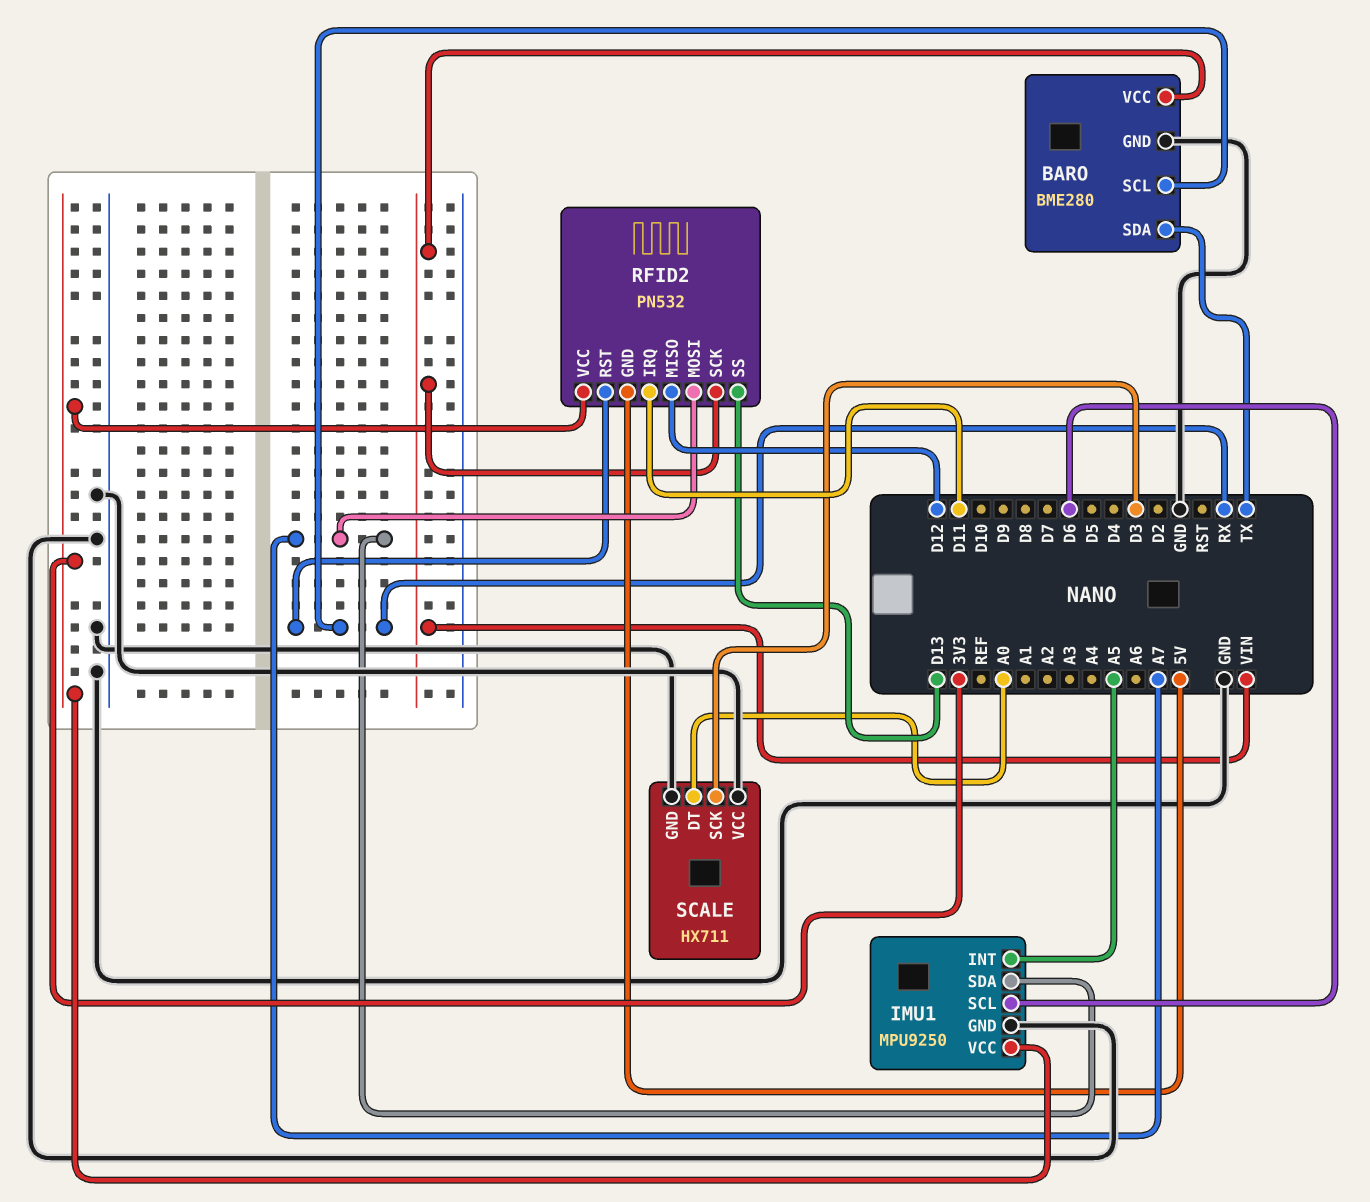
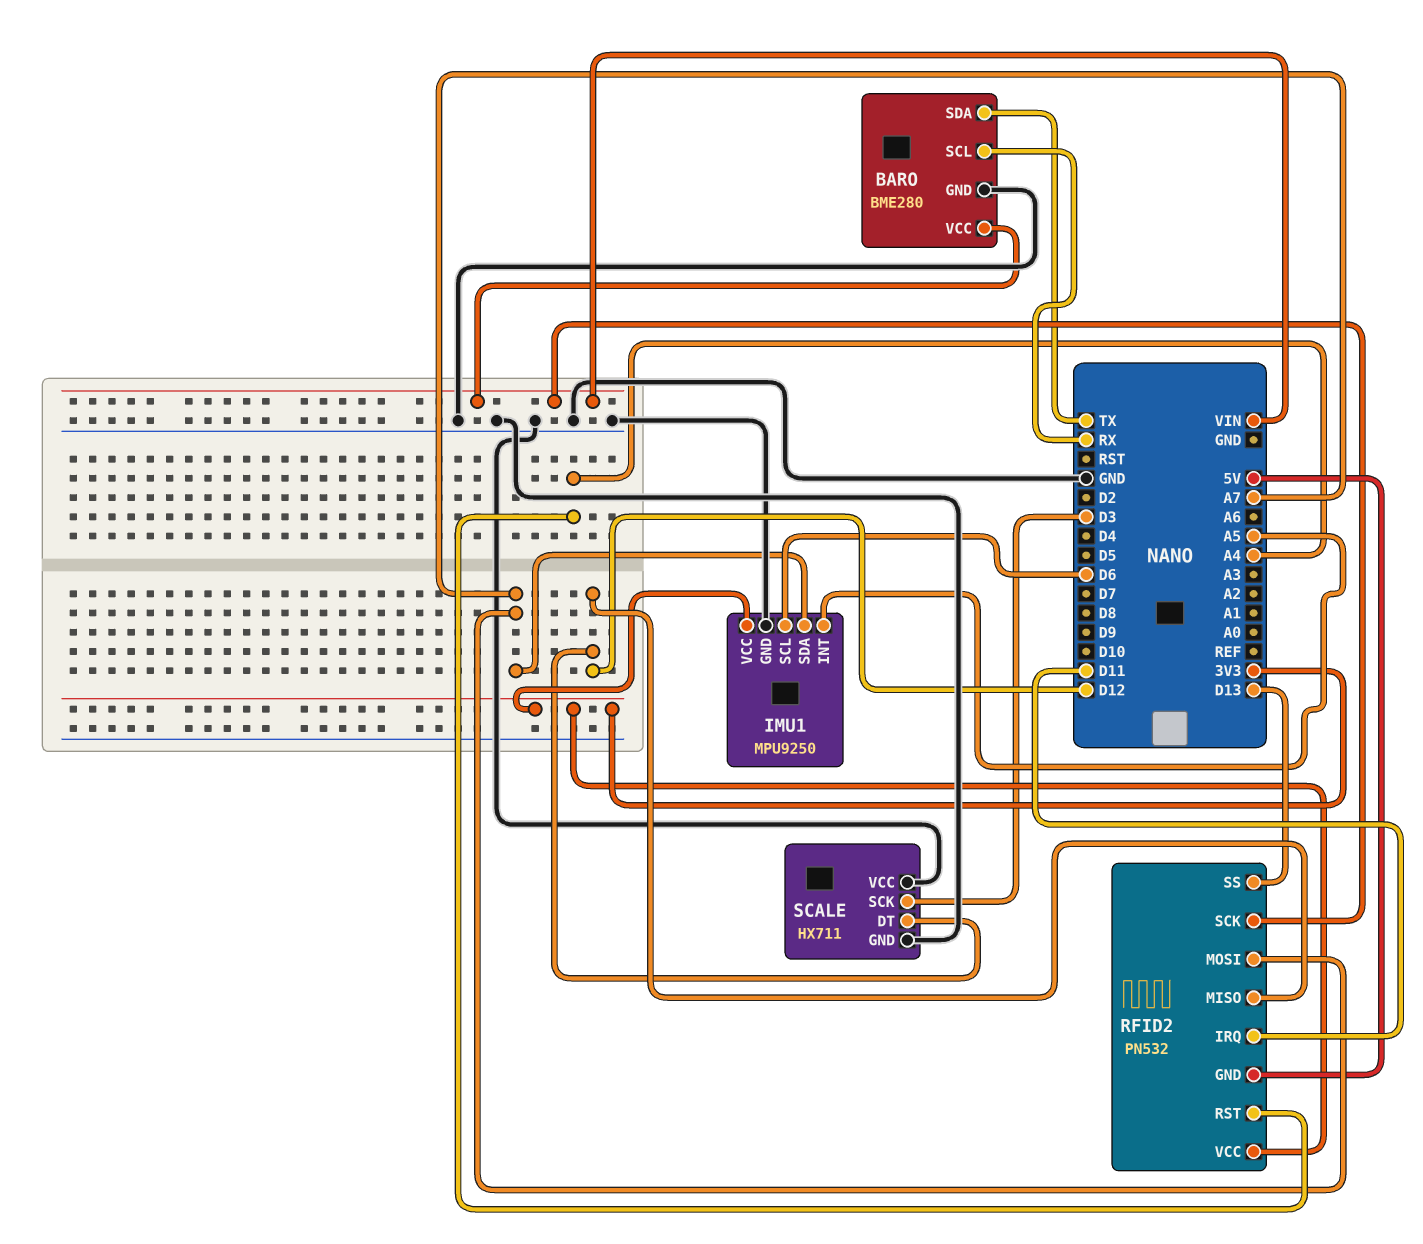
RFID2 pin RST: RX -> A4
SCALE pin DT: A0 -> D12

